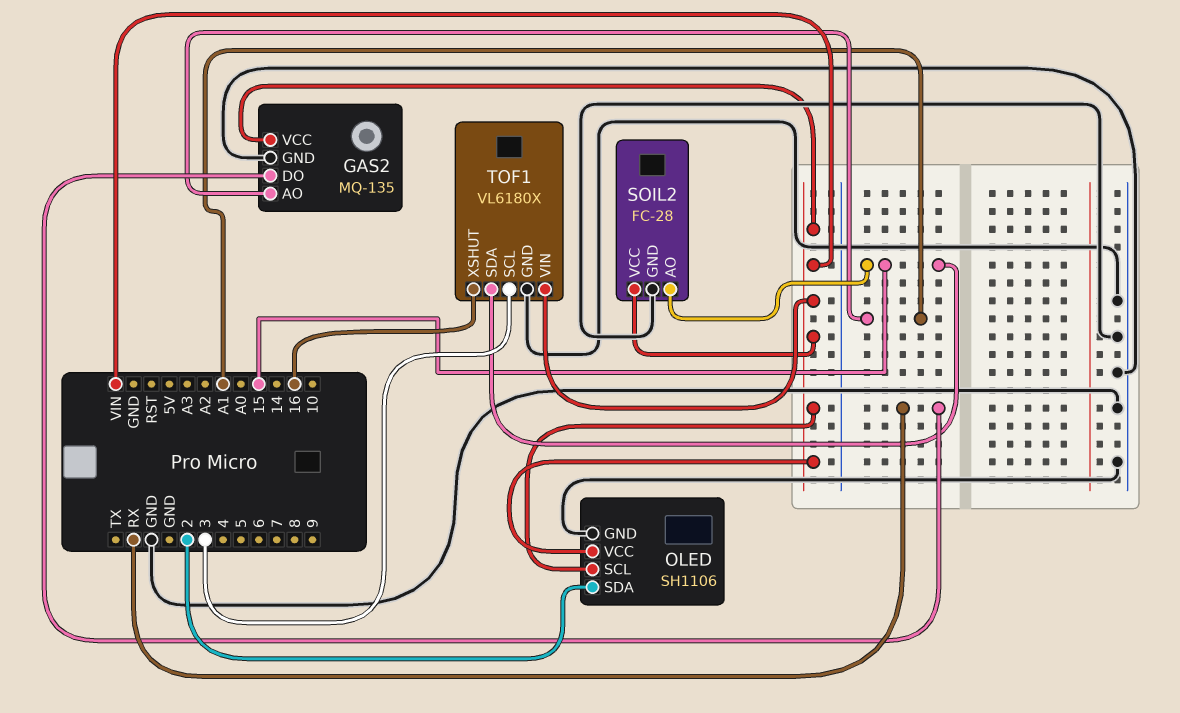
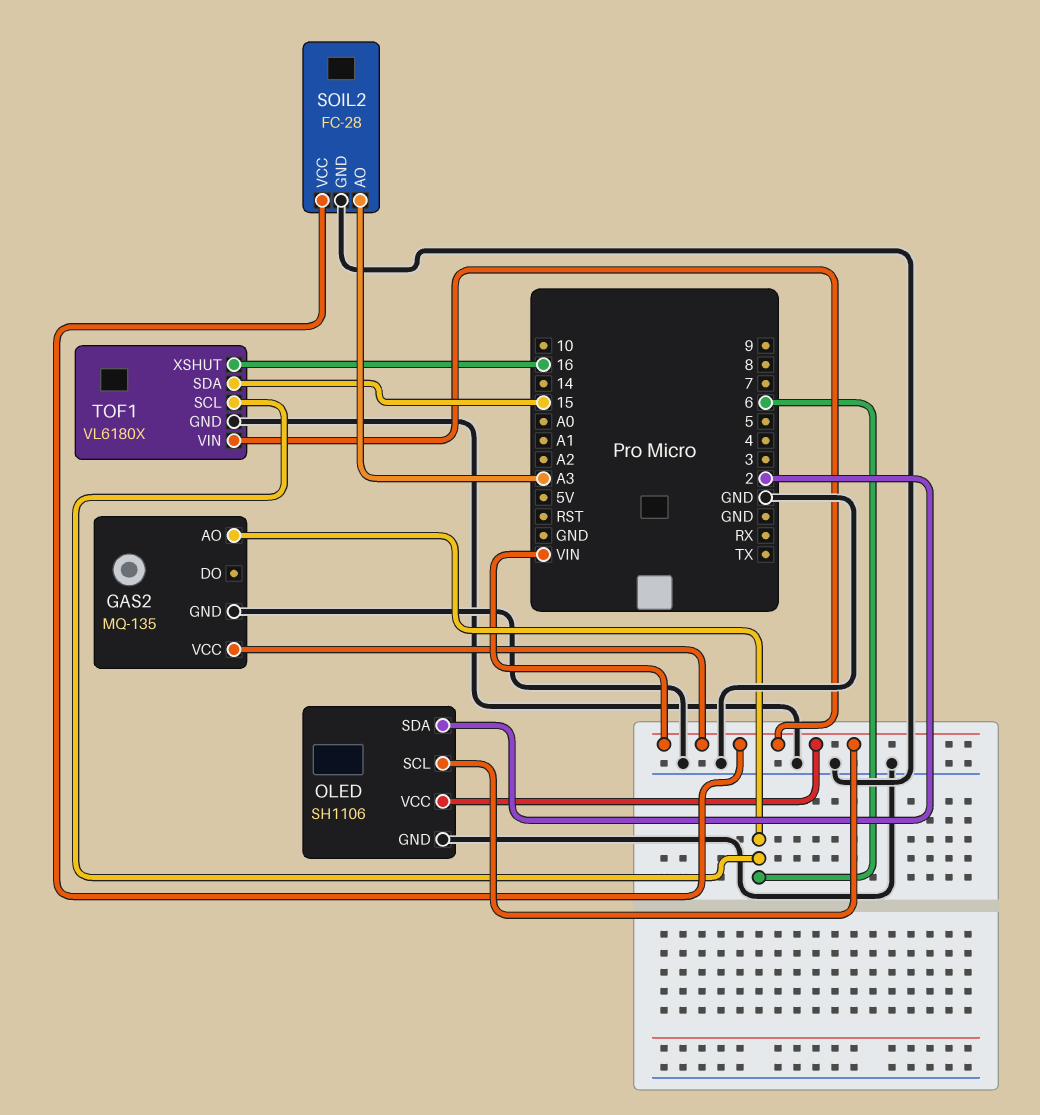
GAS2 pin AO: A1 -> 6
GAS2 pin DO: RX -> none
SOIL2 pin AO: 15 -> A3
TOF1 pin SCL: 3 -> 6

